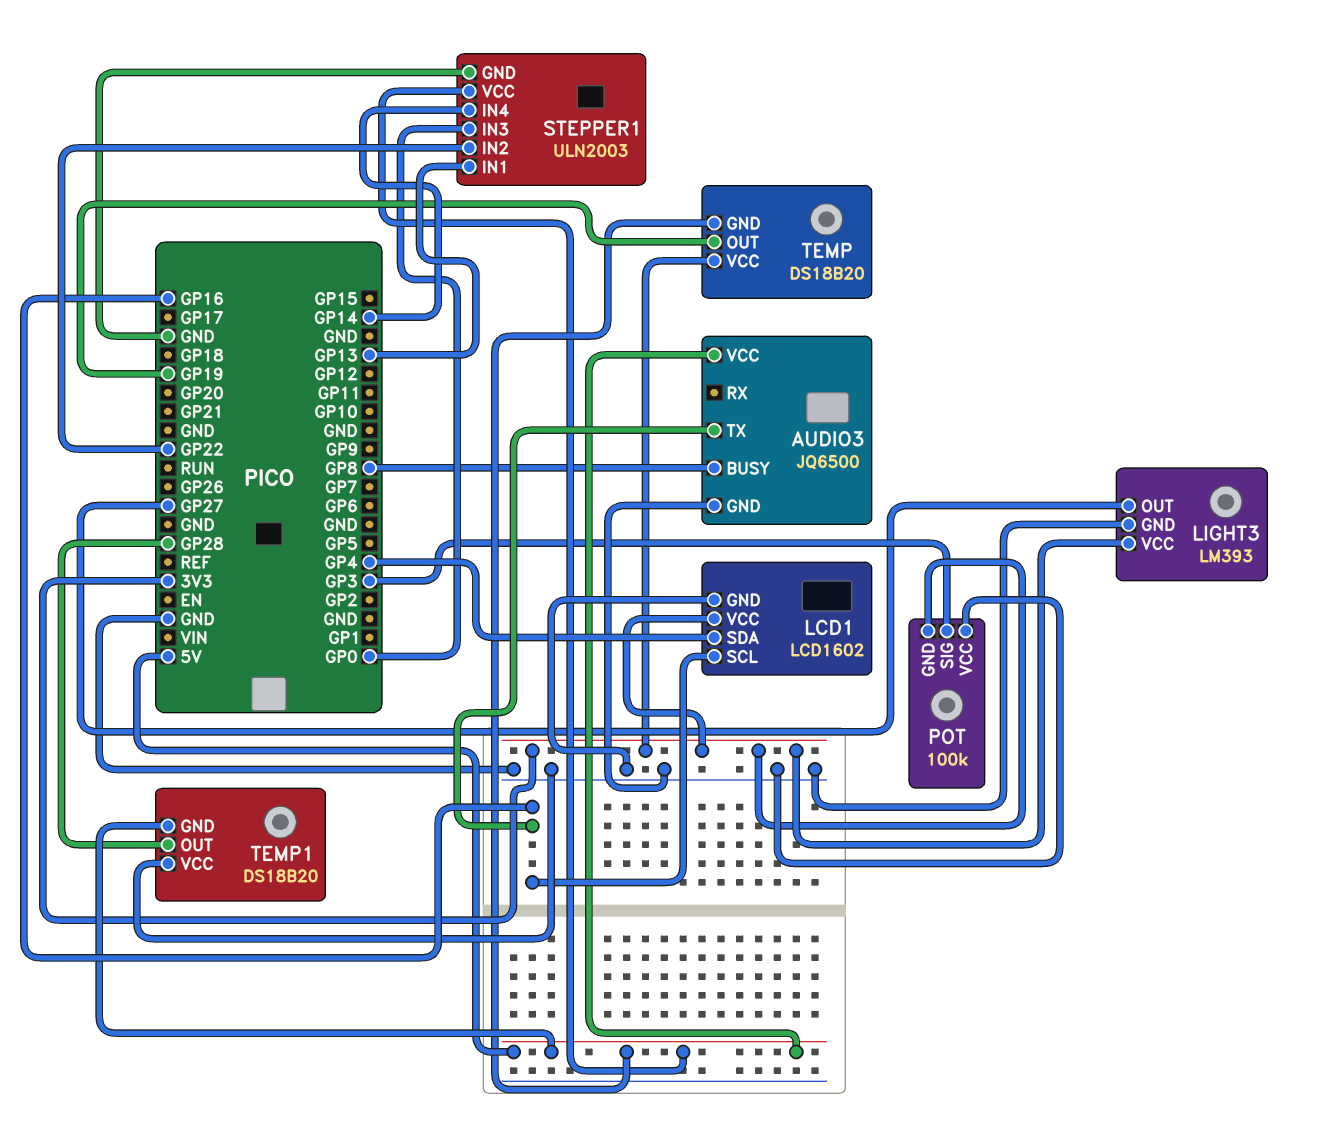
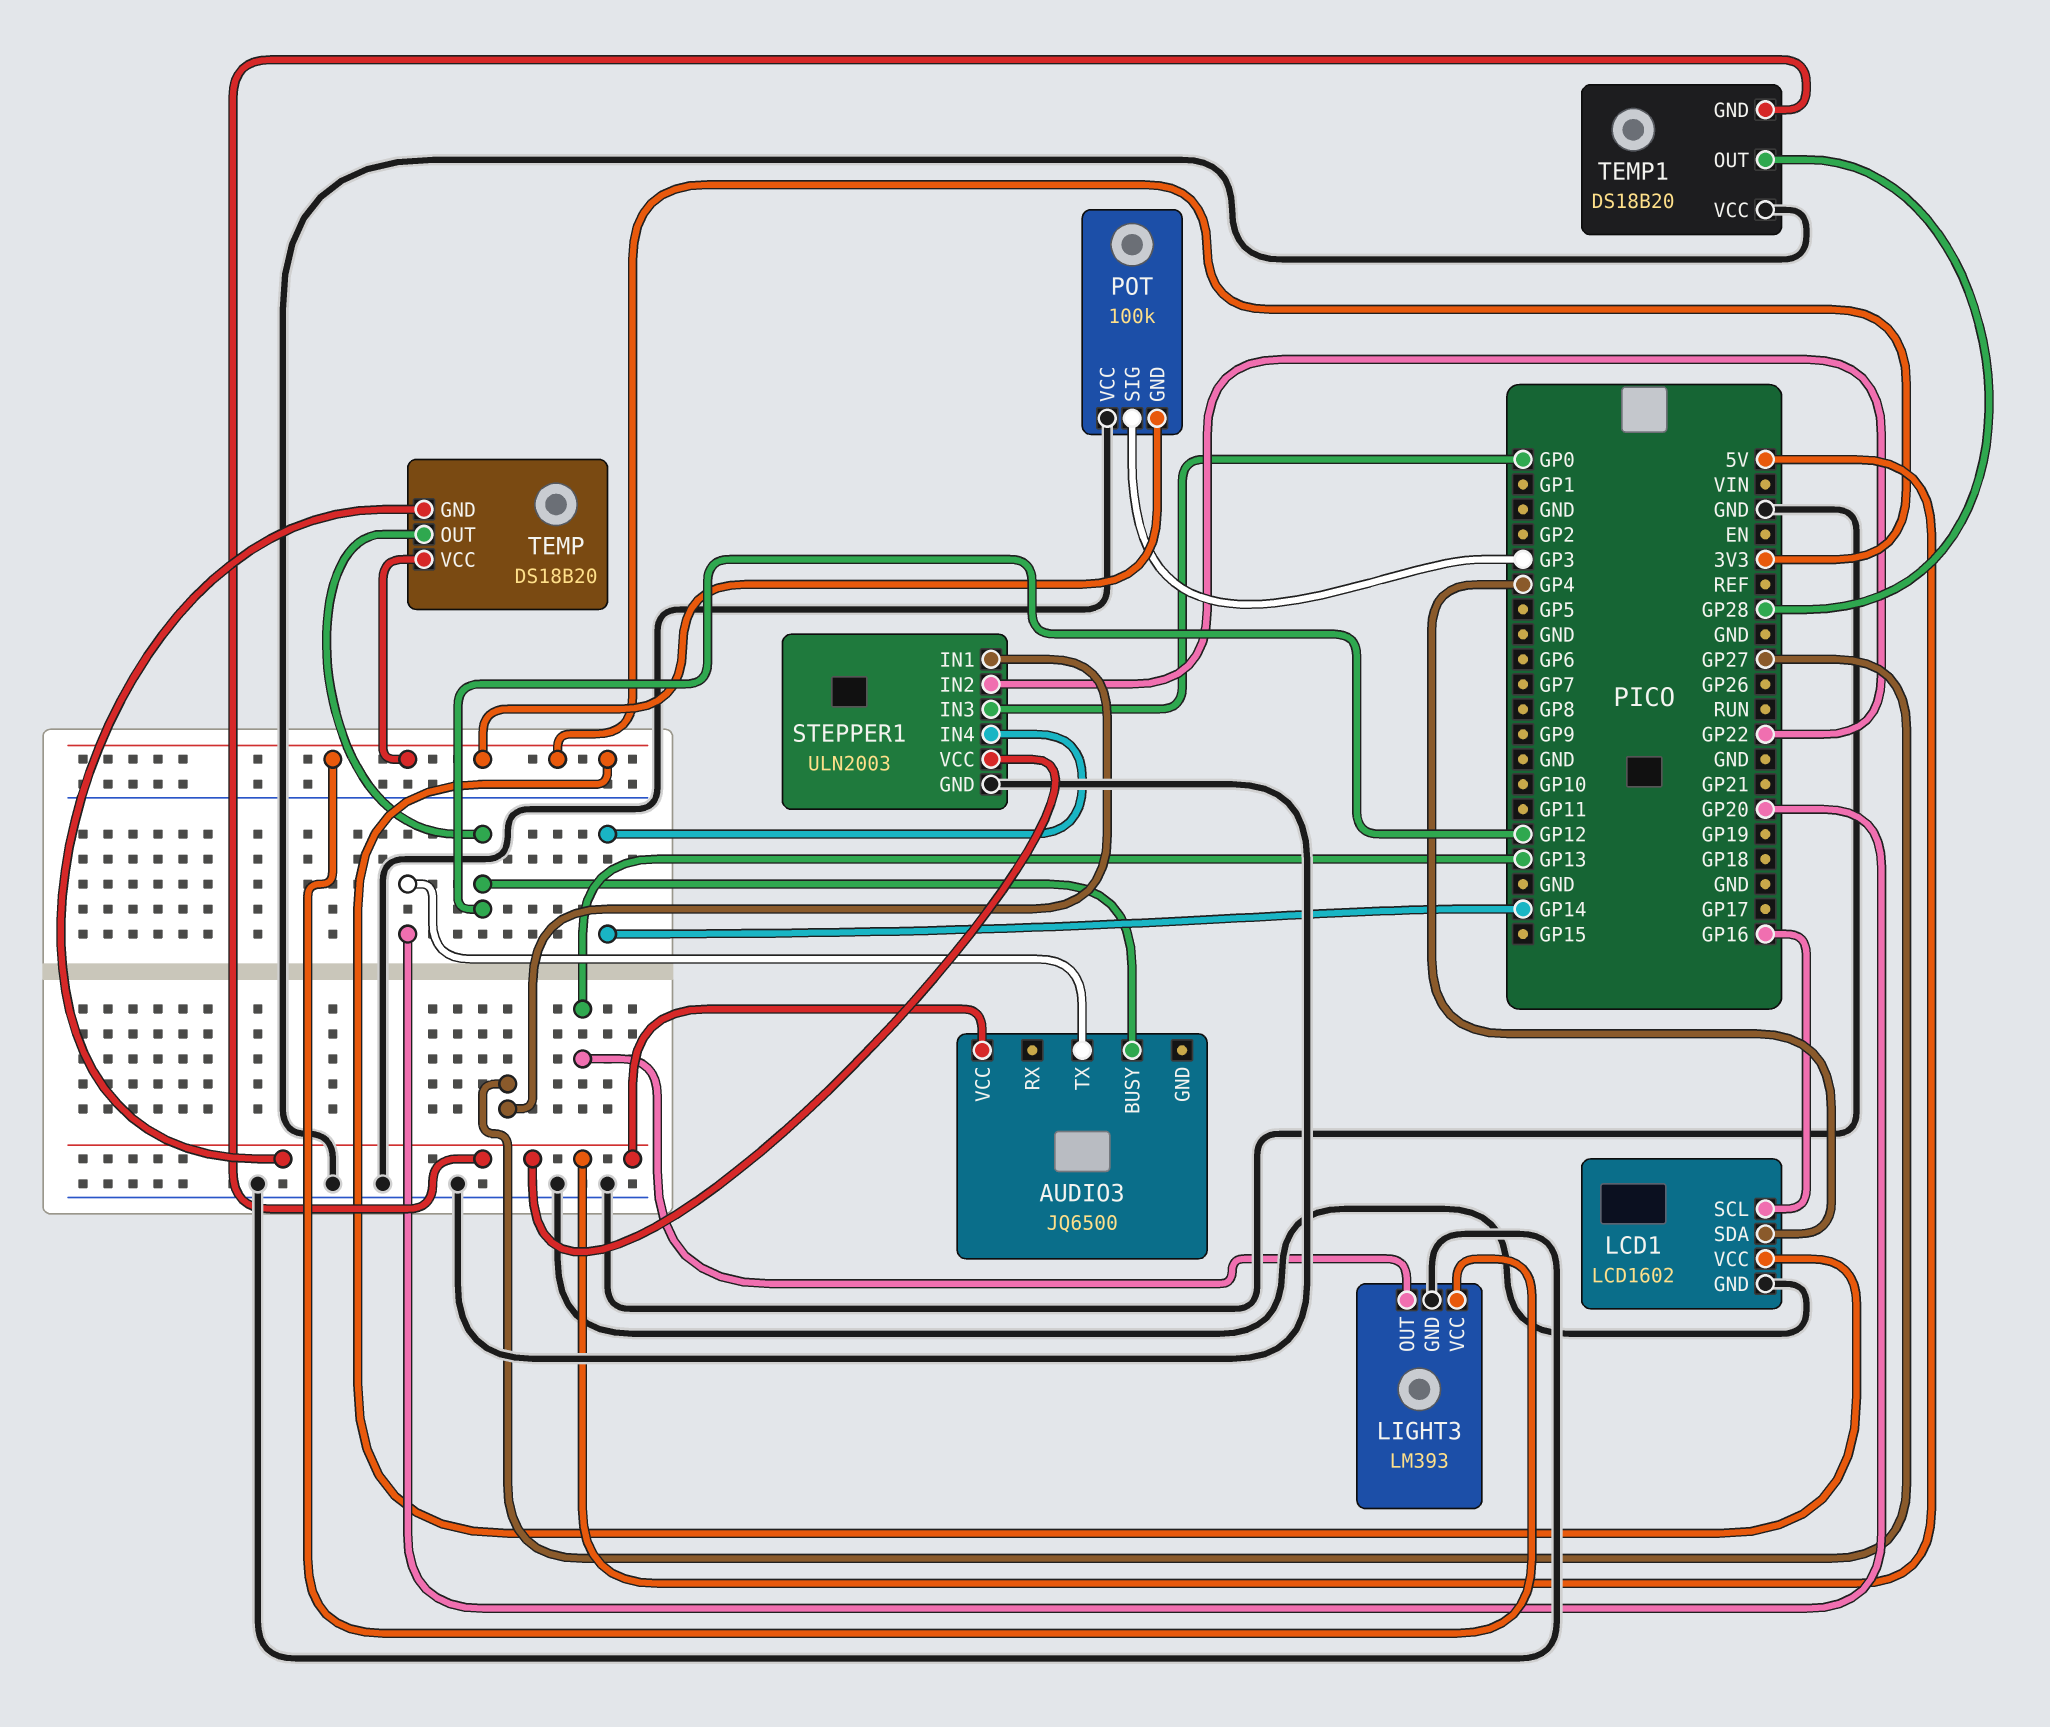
AUDIO3 pin BUSY: GP8 -> GP12
AUDIO3 pin GND: GND -> none
AUDIO3 pin TX: GP16 -> GP20
LIGHT3 pin OUT: GP27 -> GP13
STEPPER1 pin IN1: GP13 -> GP27
TEMP pin OUT: GP19 -> GP12

